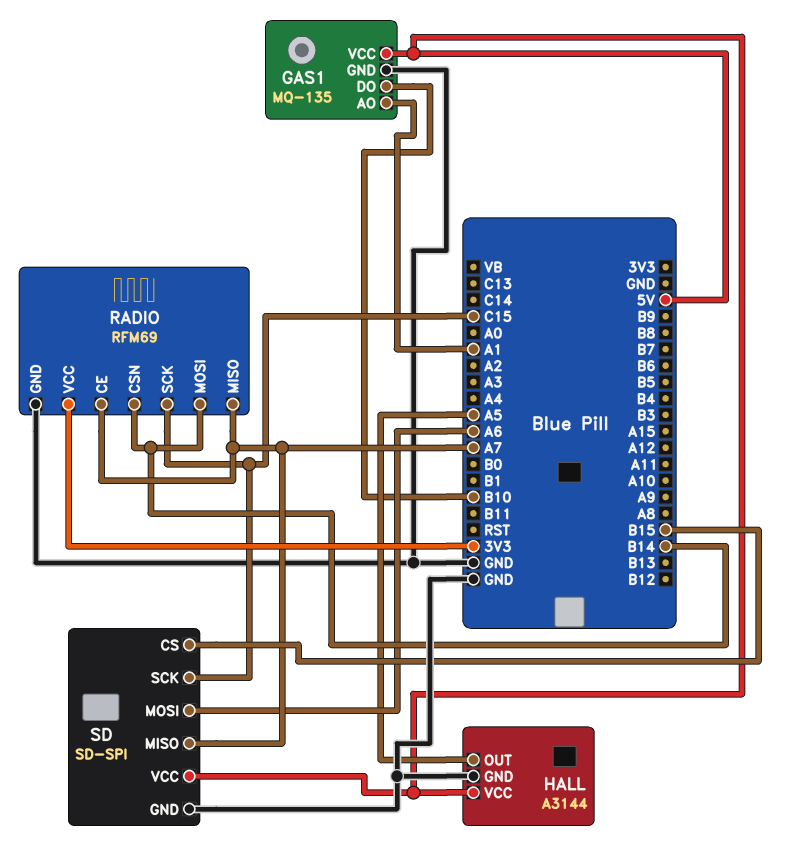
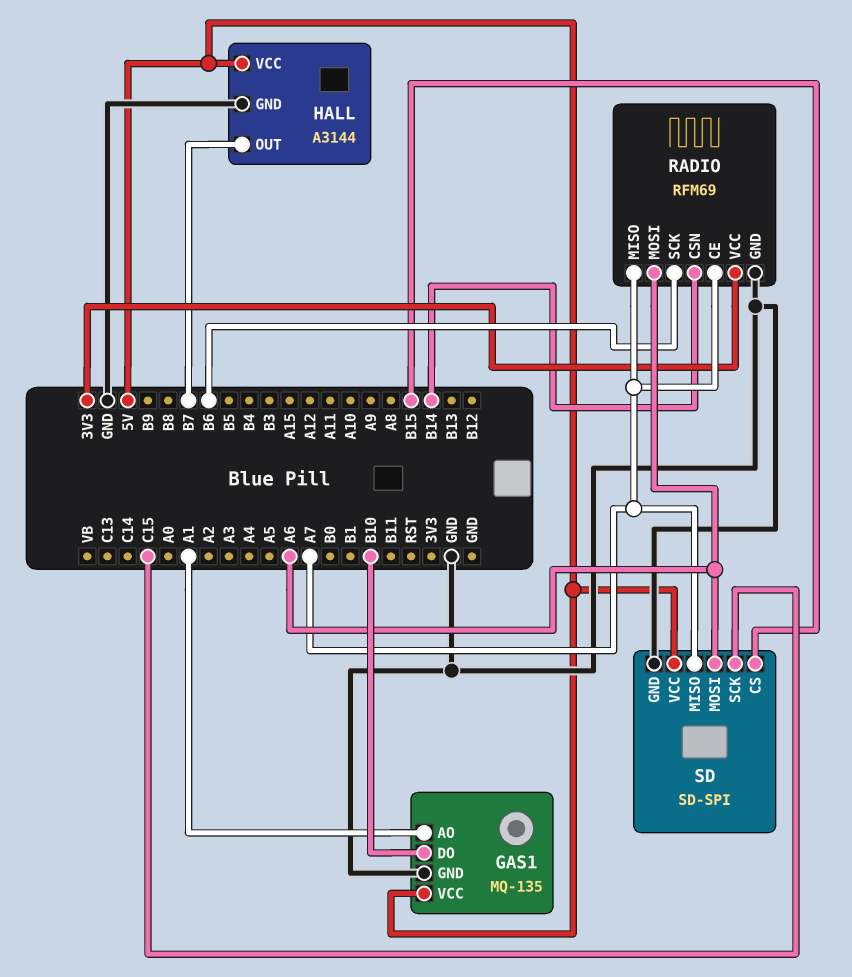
HALL pin OUT: A5 -> B7
RADIO pin MOSI: B14 -> A6
RADIO pin SCK: C15 -> B6

